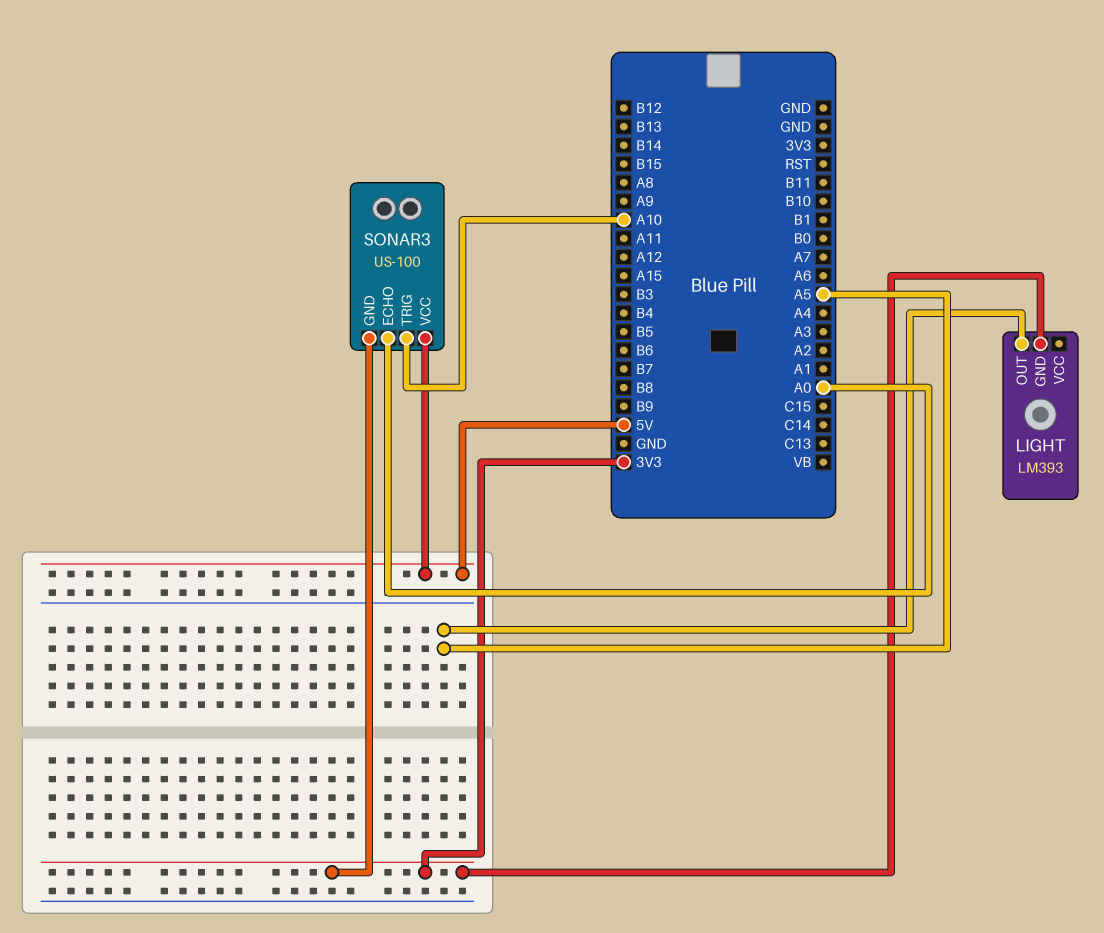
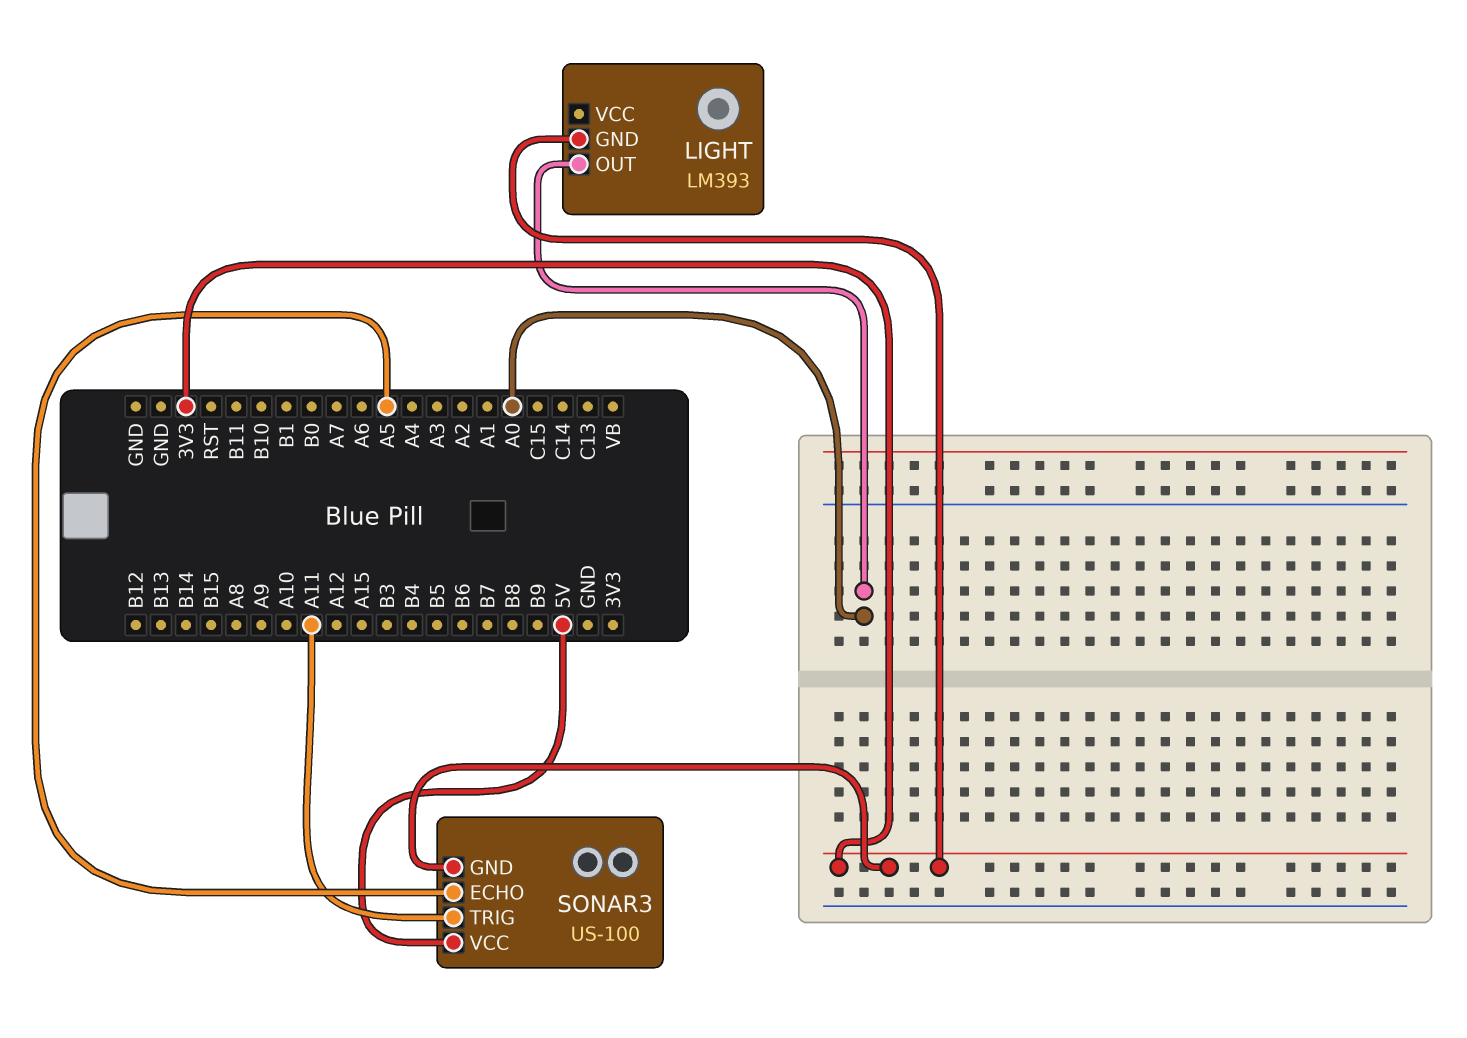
LIGHT pin OUT: A5 -> A0
SONAR3 pin ECHO: A0 -> A5
SONAR3 pin TRIG: A10 -> A11

